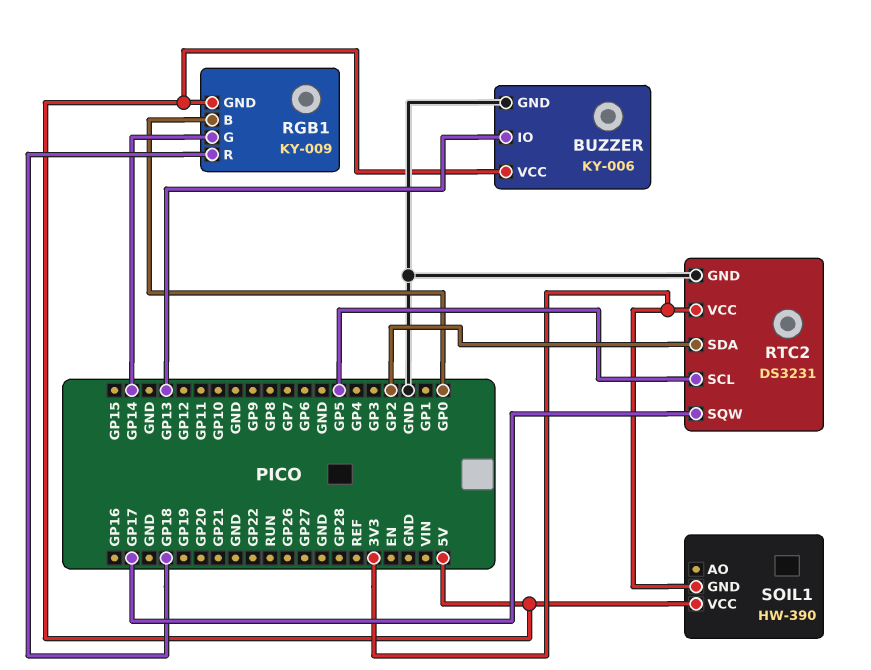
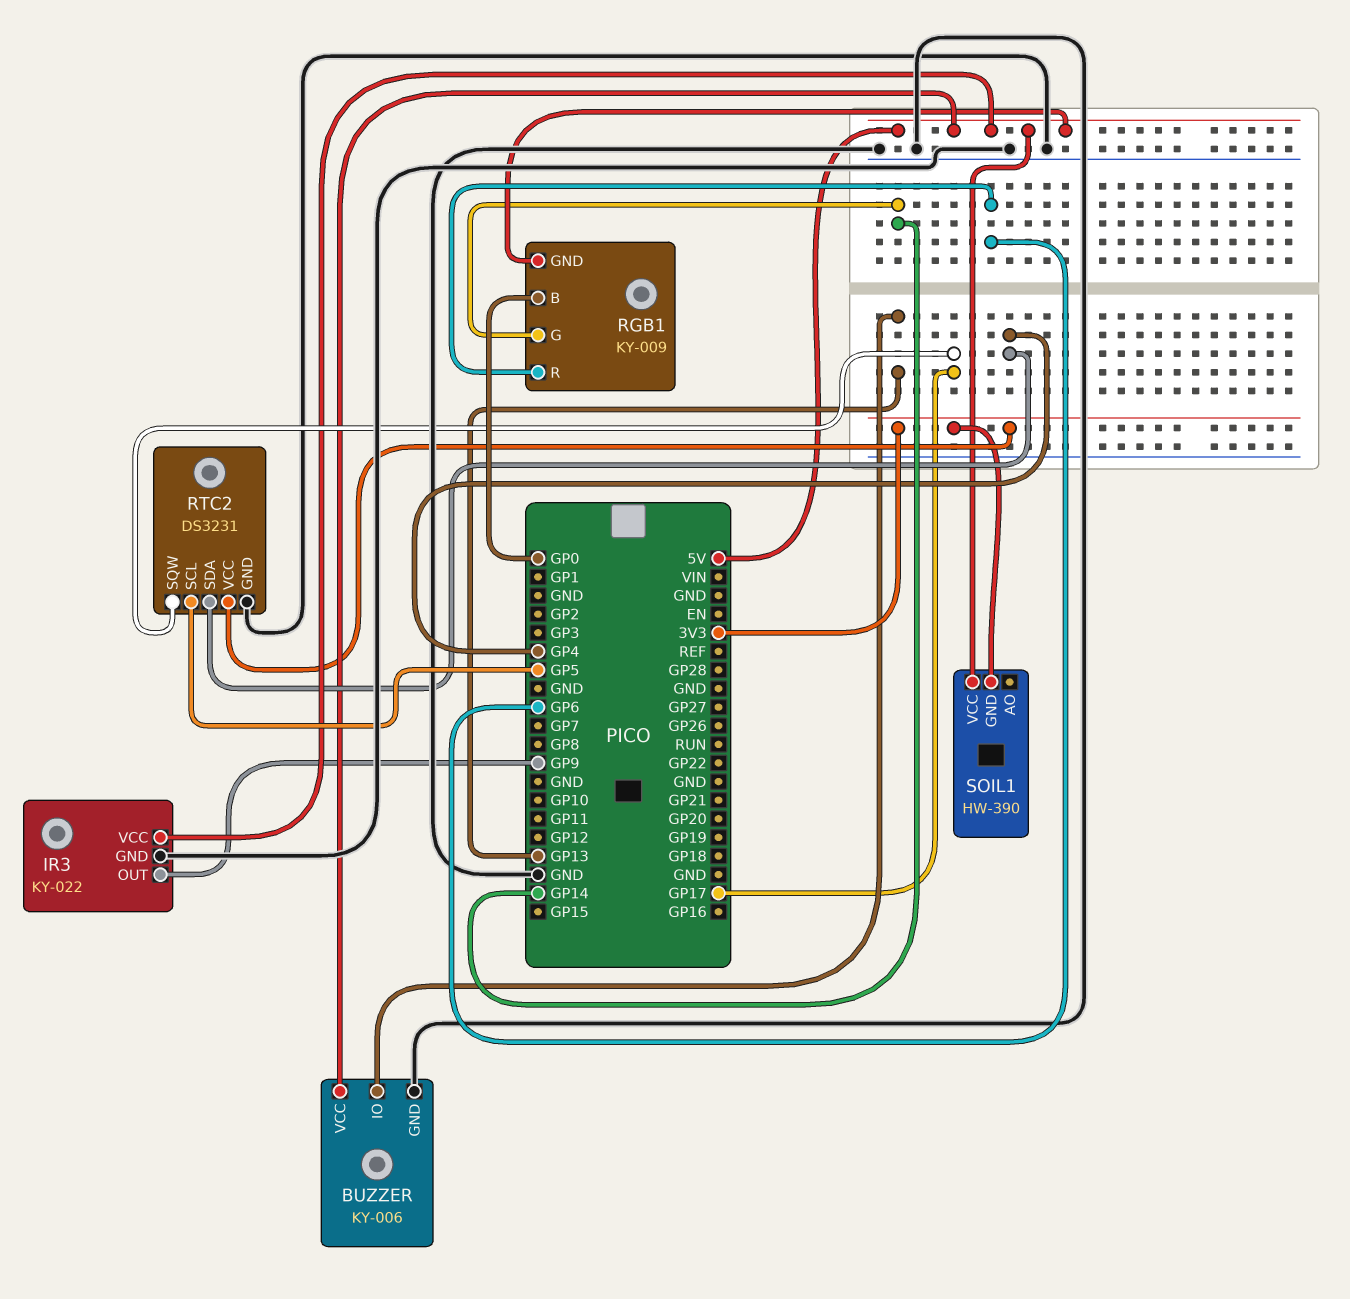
IR3: none -> KY-022
IR3 pin GND: none -> GND
IR3 pin OUT: none -> GP9
IR3 pin VCC: none -> 5V
RGB1 pin R: GP18 -> GP6
RTC2 pin SDA: GP2 -> GP4

